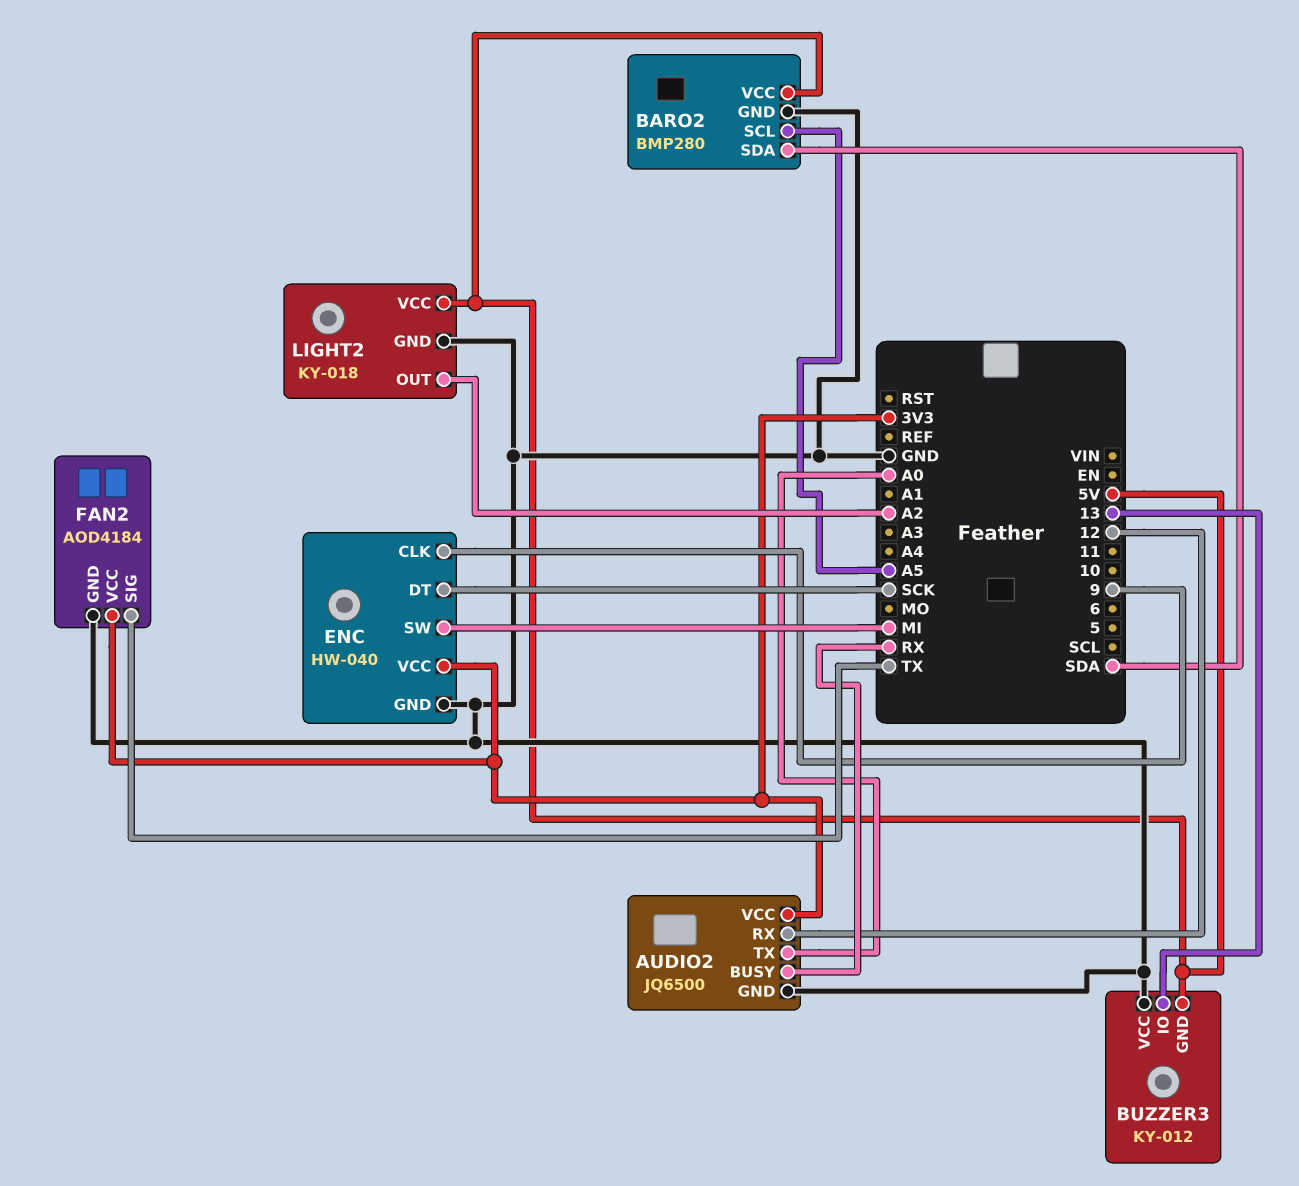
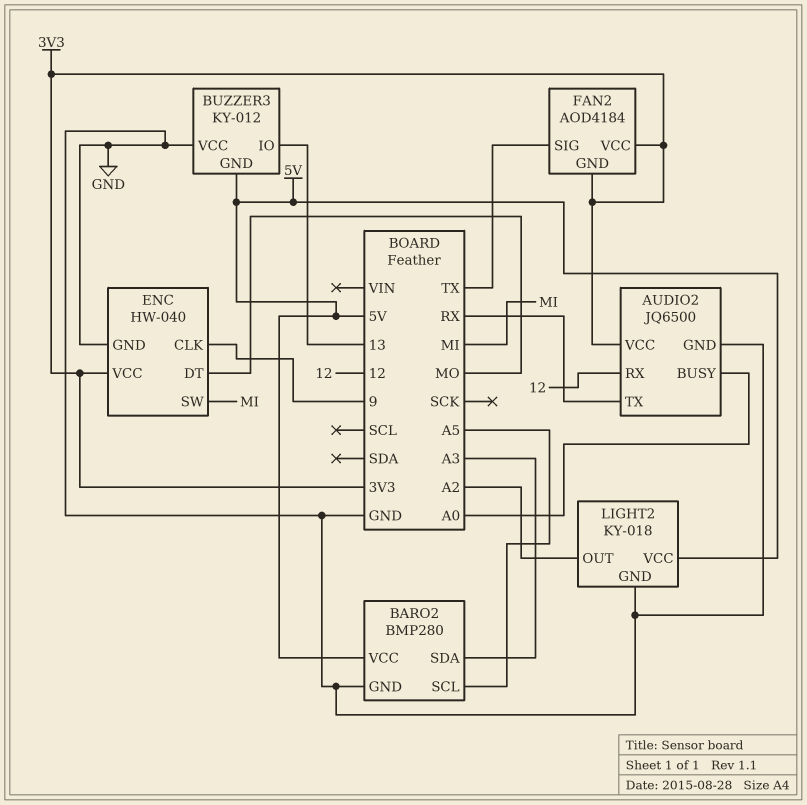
AUDIO2 pin BUSY: RX -> A0
AUDIO2 pin TX: A0 -> RX
BARO2 pin SDA: SDA -> A3
ENC pin DT: SCK -> MO
FAN2 pin GND: GND -> 3V3

